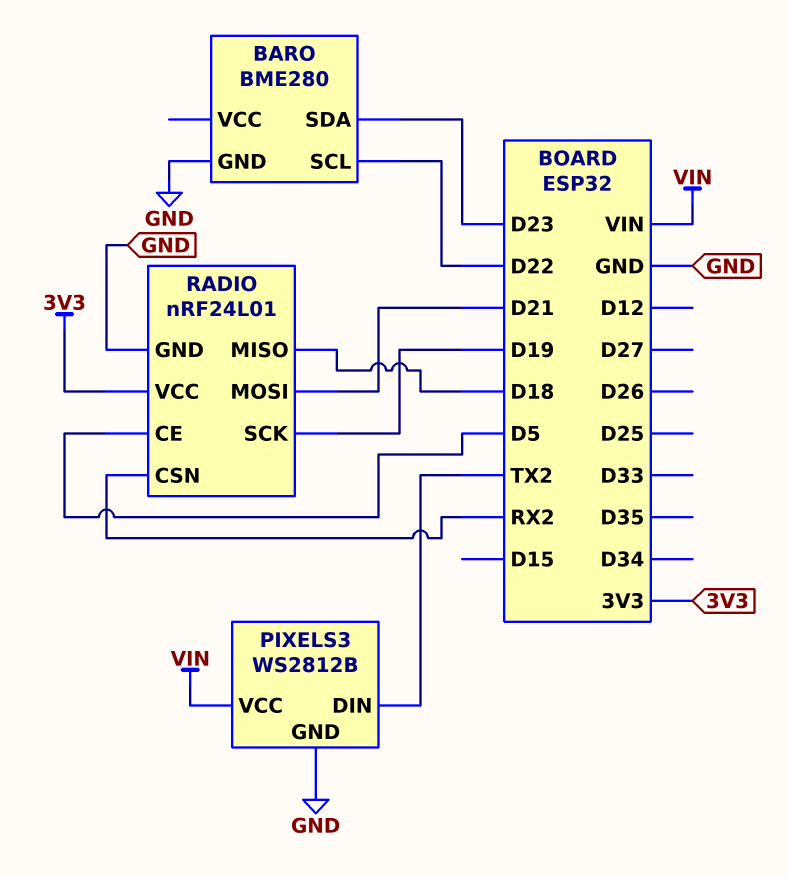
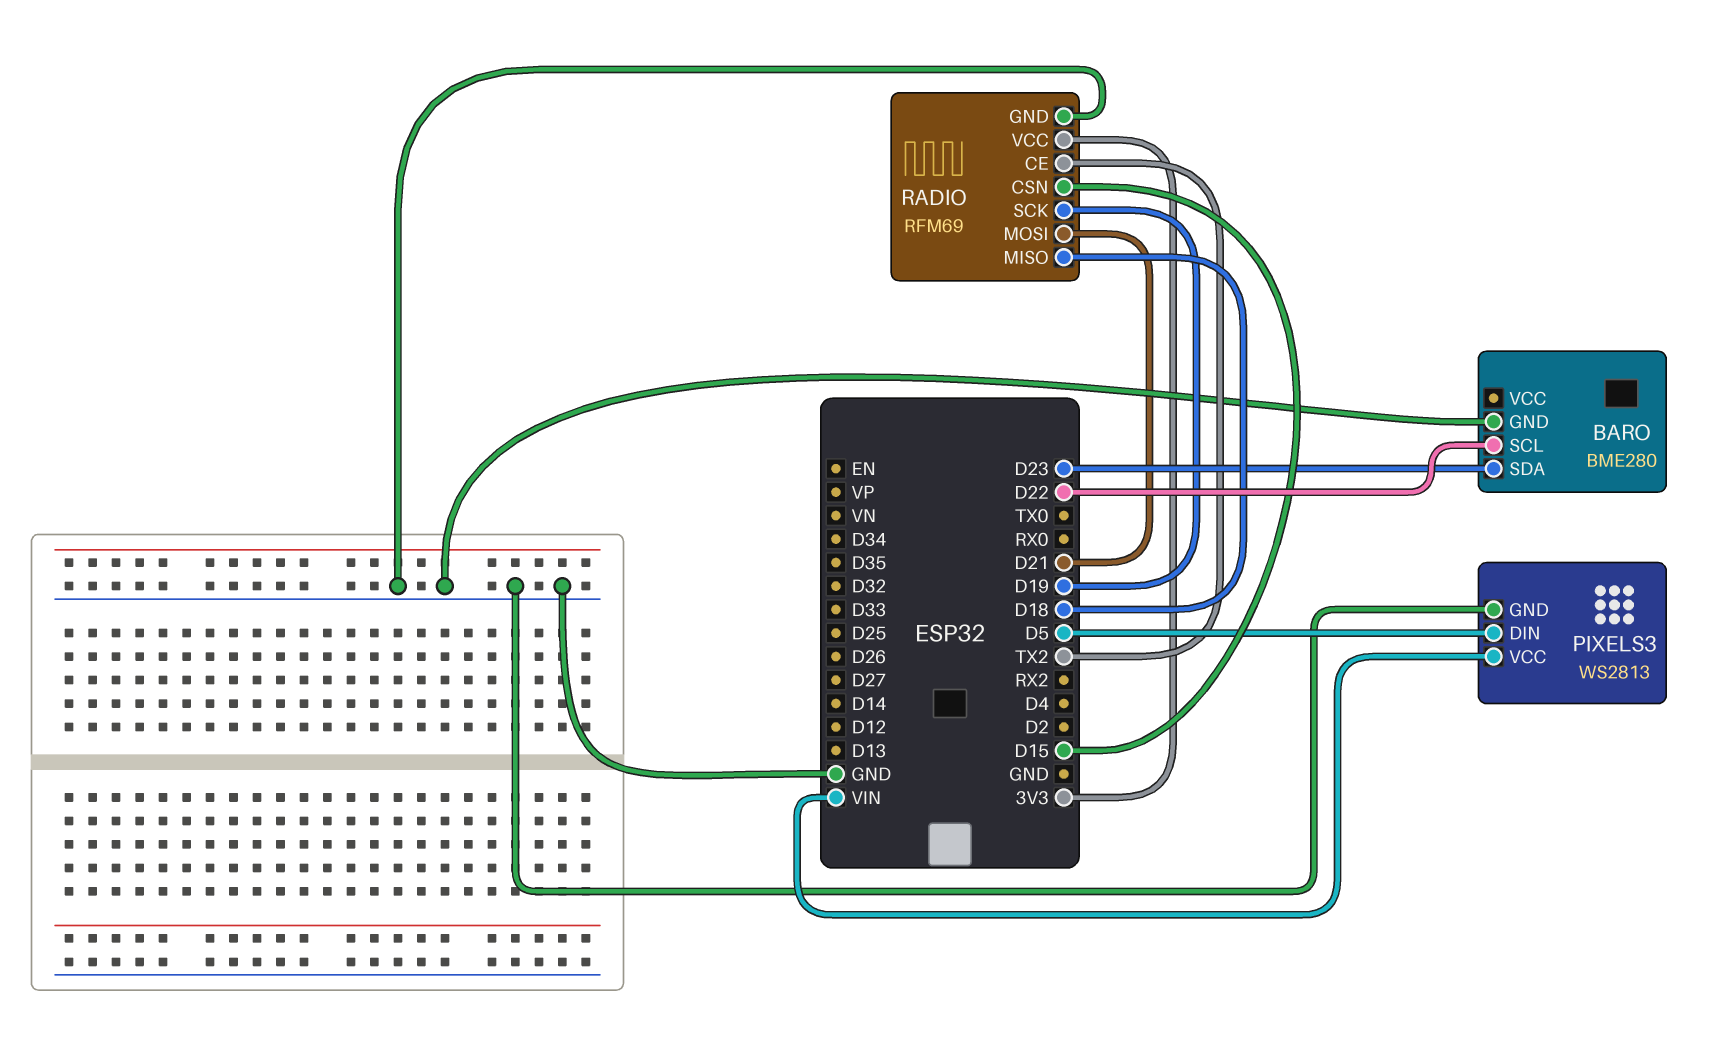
PIXELS3: WS2812B -> WS2813
PIXELS3 pin DIN: TX2 -> D5
RADIO: nRF24L01 -> RFM69
RADIO pin CE: D5 -> TX2
RADIO pin CSN: RX2 -> D15

